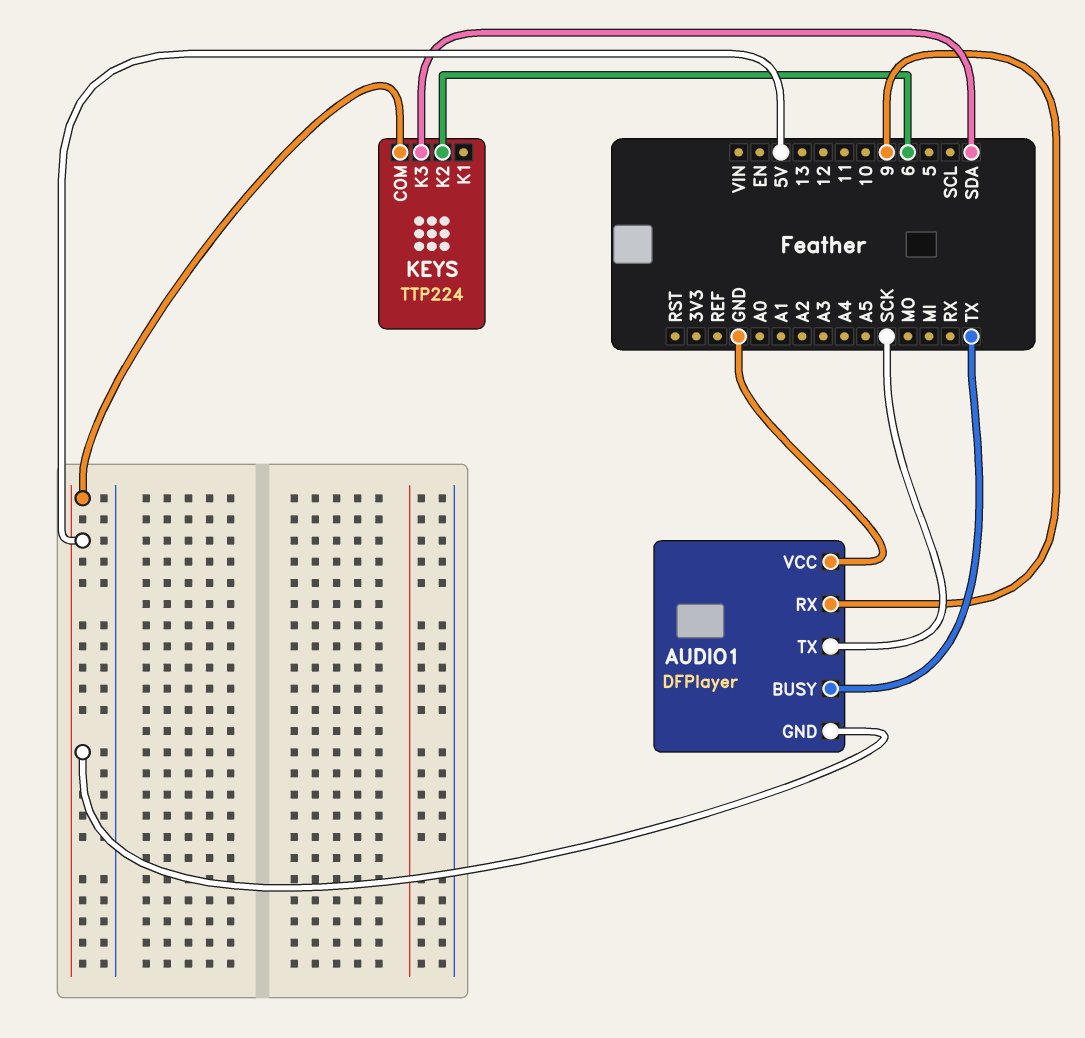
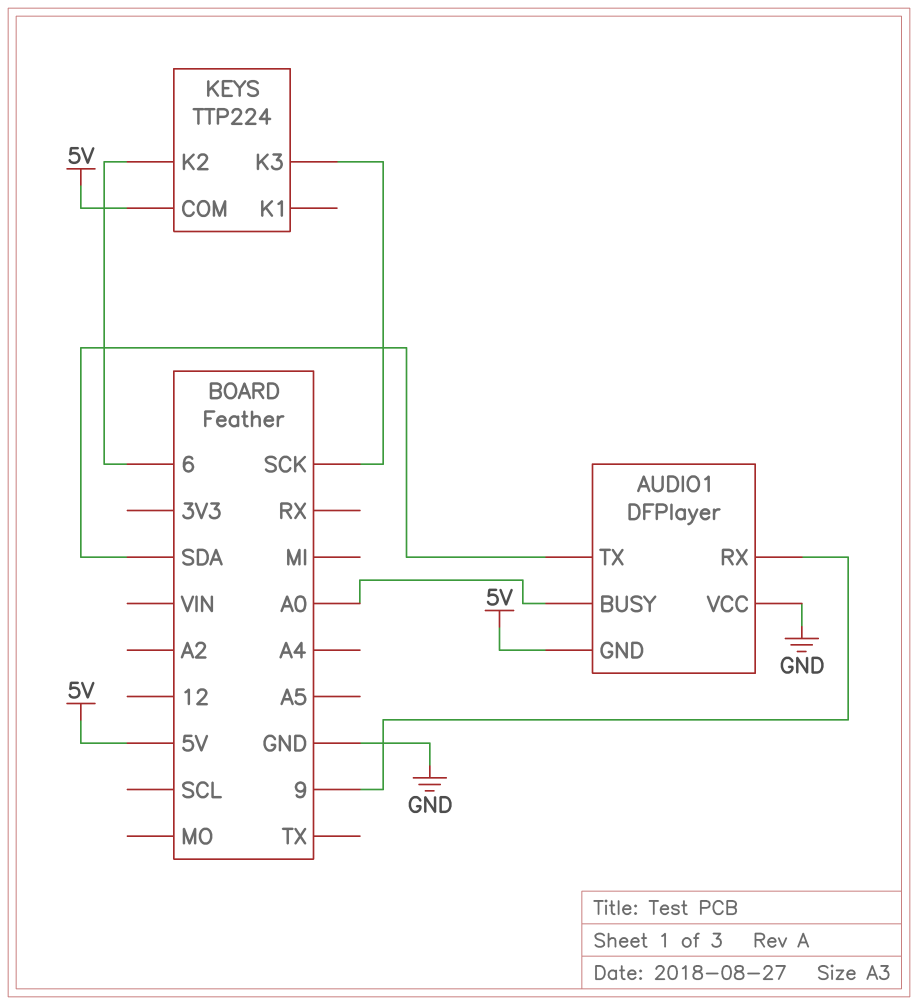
AUDIO1 pin BUSY: TX -> A0
AUDIO1 pin TX: SCK -> SDA
KEYS pin K3: SDA -> SCK

